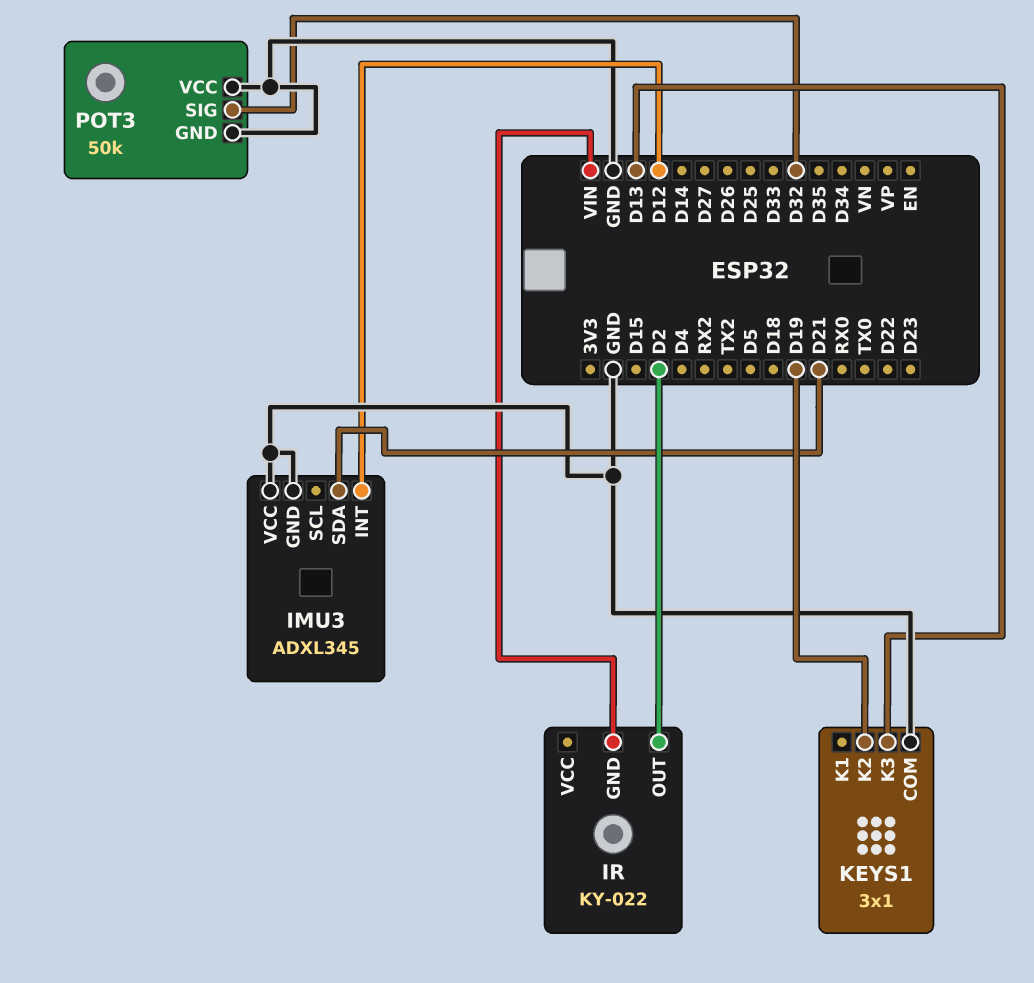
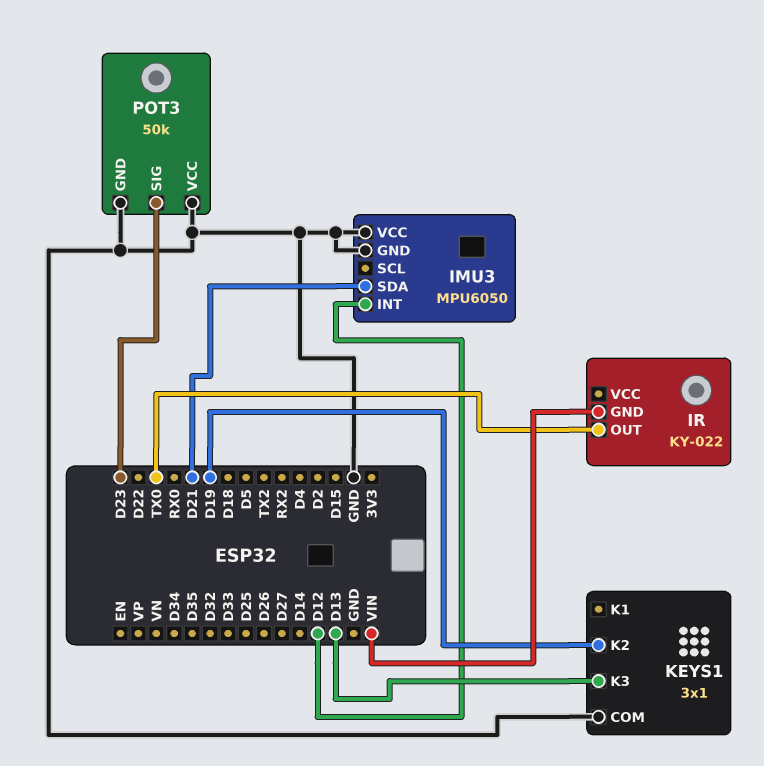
IMU3: ADXL345 -> MPU6050
IR pin OUT: D2 -> TX0
POT3 pin SIG: D32 -> D23

